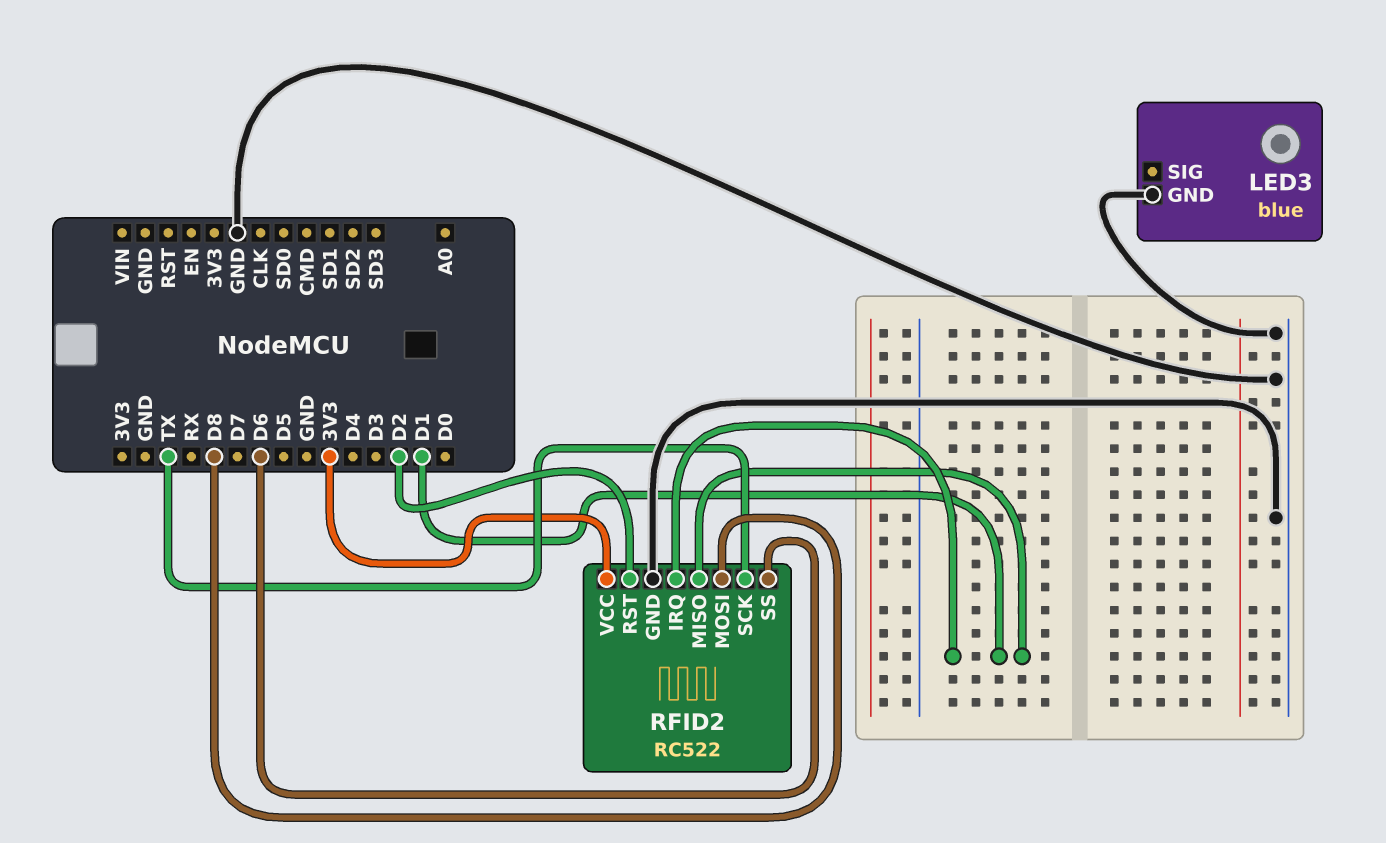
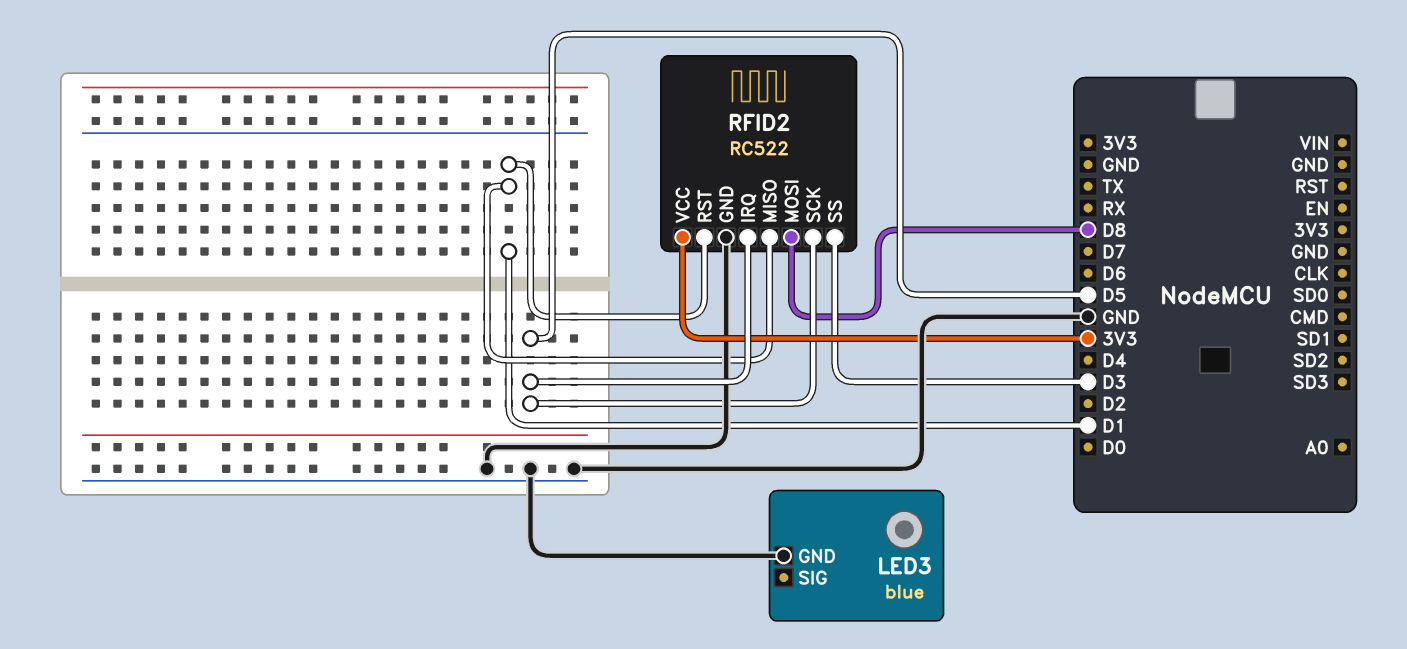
RFID2 pin IRQ: D1 -> D5
RFID2 pin RST: D2 -> D1
RFID2 pin SCK: TX -> D5
RFID2 pin SS: D6 -> D3

